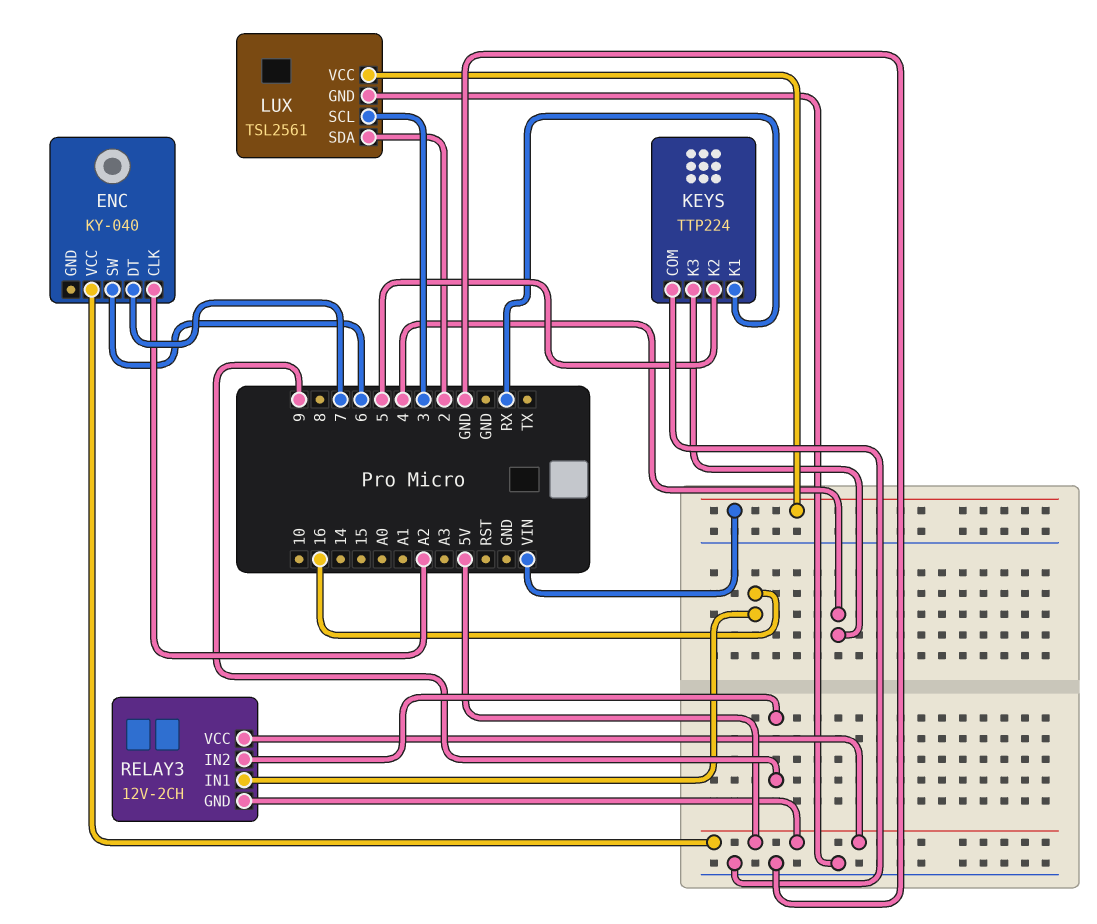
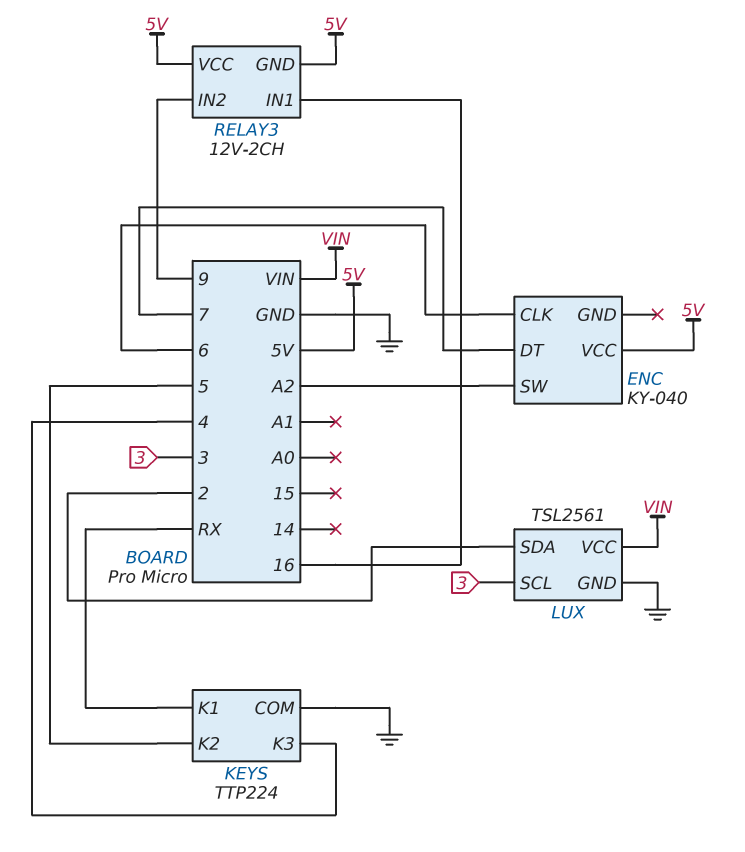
ENC pin CLK: A2 -> 6
ENC pin SW: 6 -> A2

